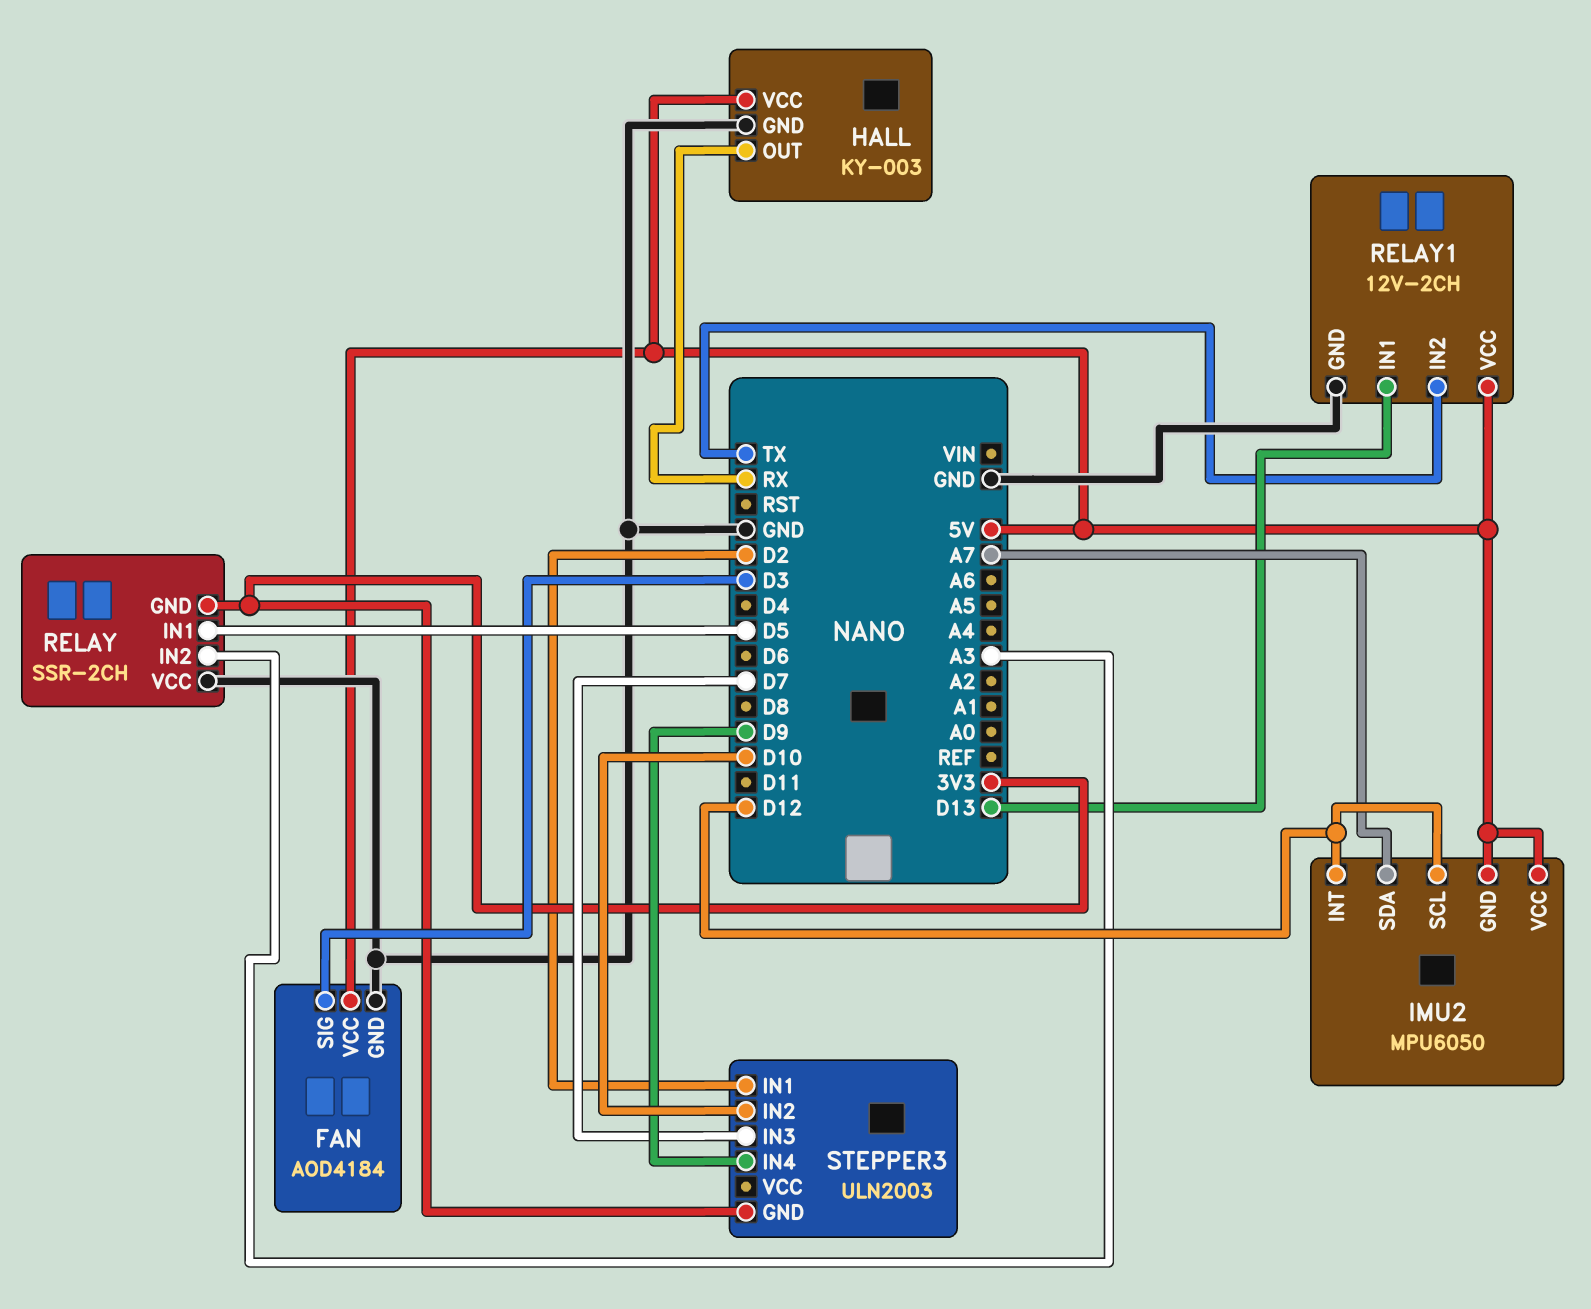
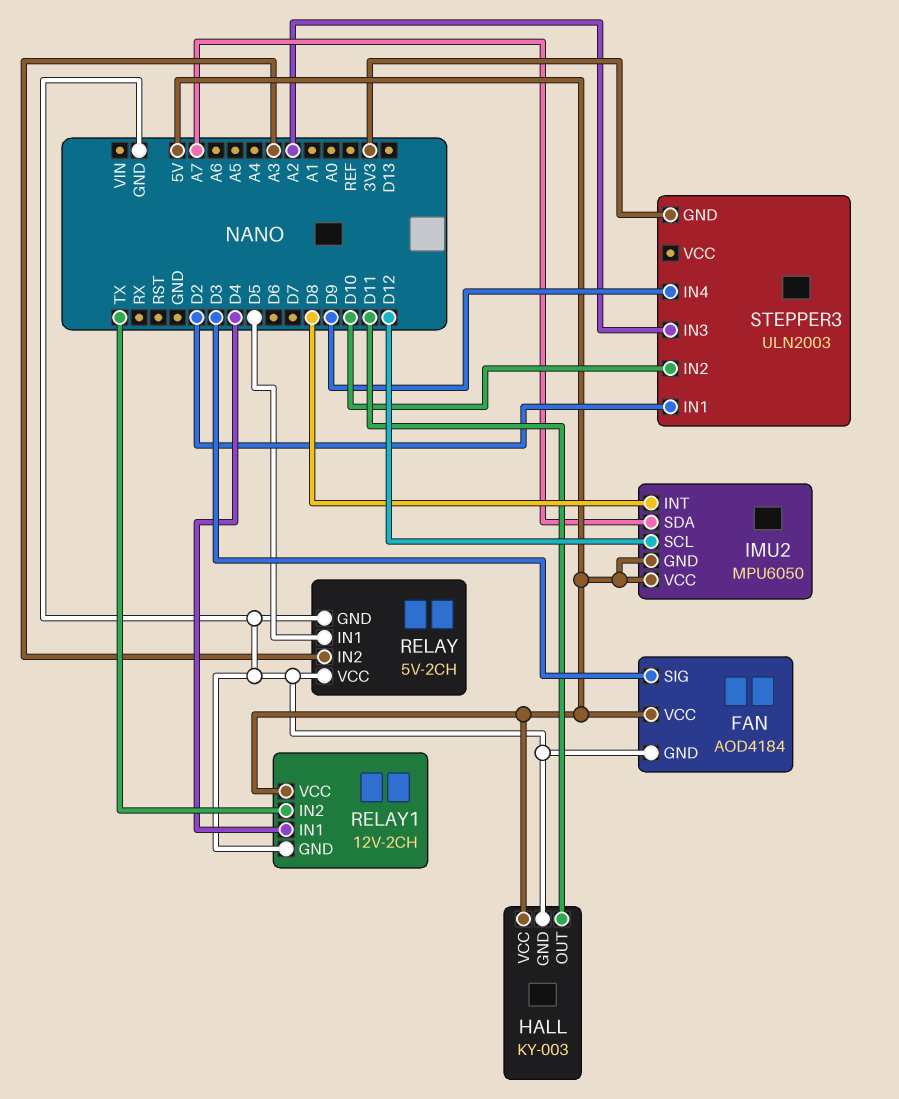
HALL pin OUT: RX -> D11
IMU2 pin INT: D12 -> D8
RELAY: SSR-2CH -> 5V-2CH
RELAY pin GND: 3V3 -> GND
RELAY1 pin IN1: D13 -> D4
STEPPER3 pin IN3: D7 -> A2

